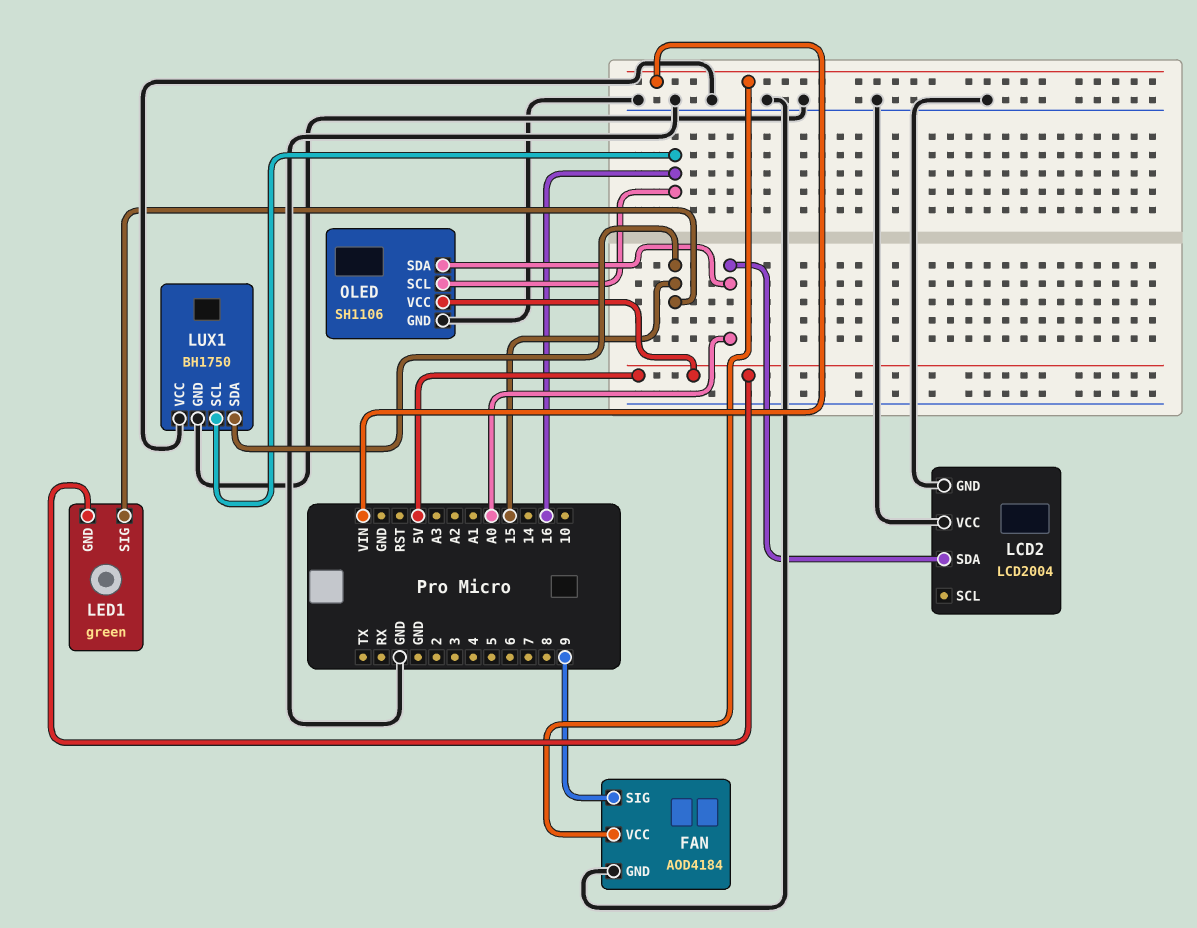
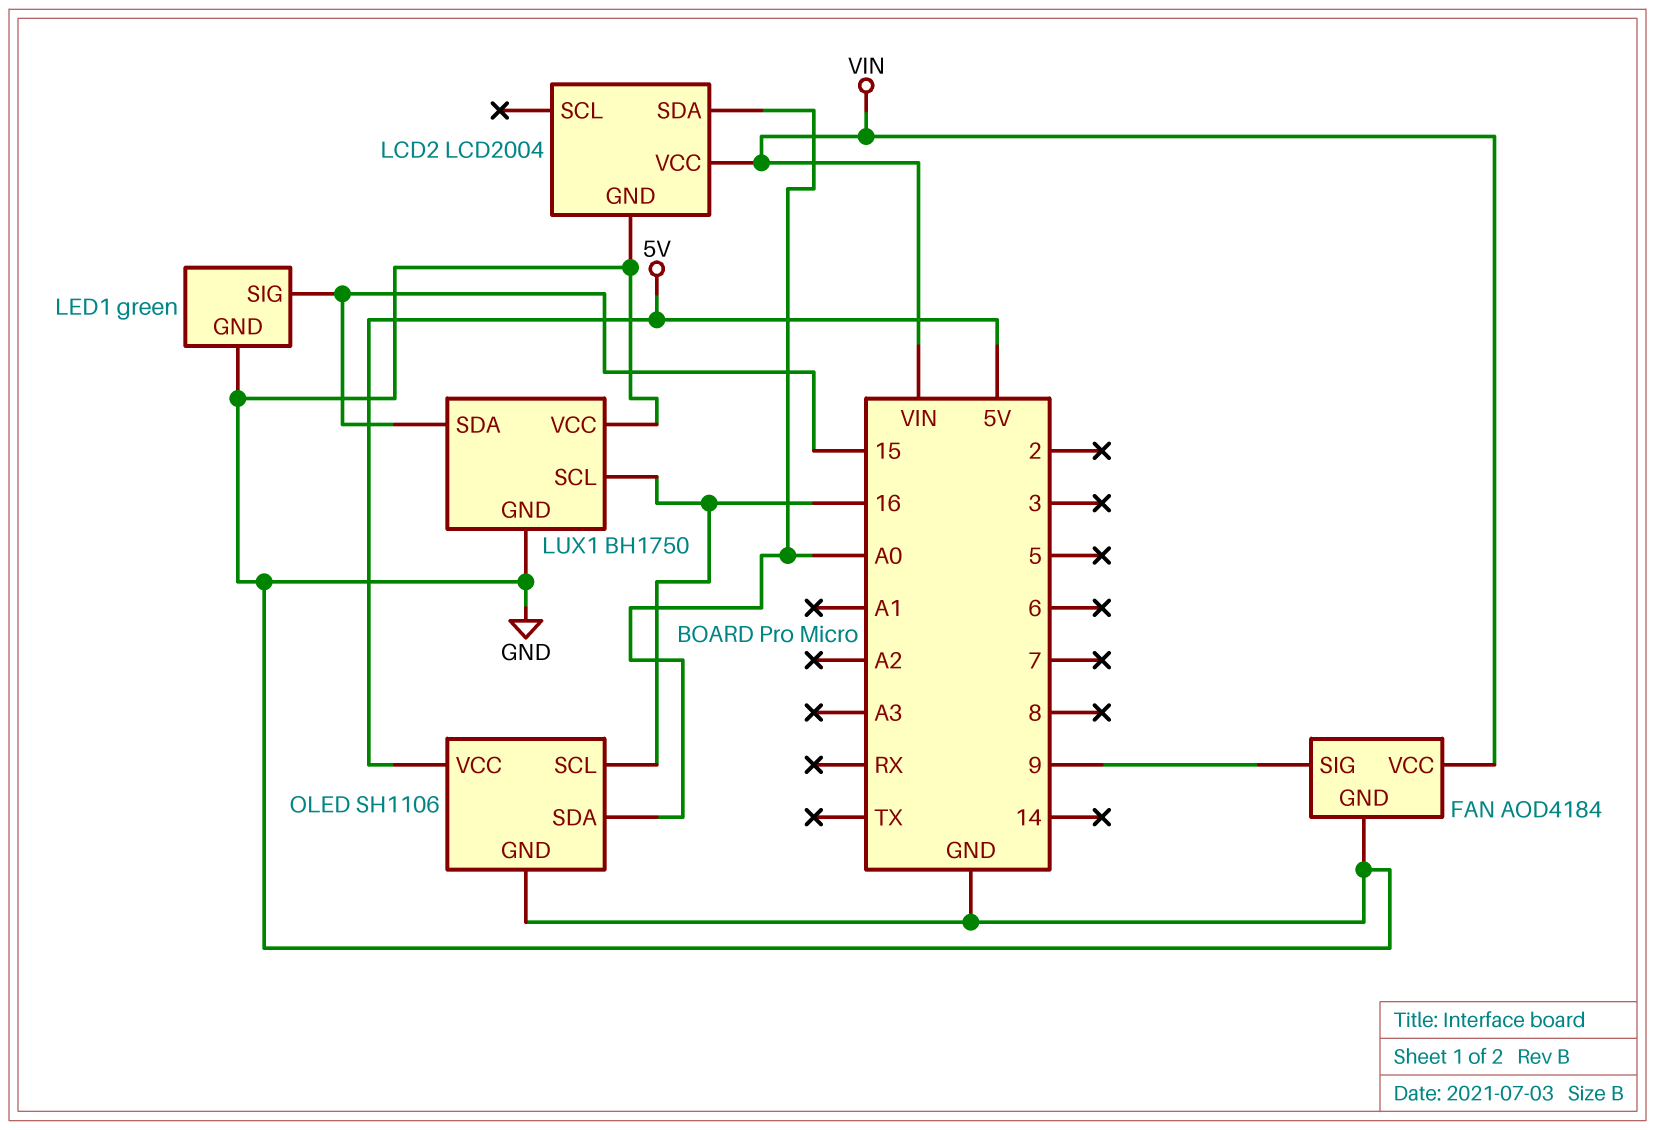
LCD2 pin VCC: GND -> VIN
LED1 pin GND: 5V -> GND

